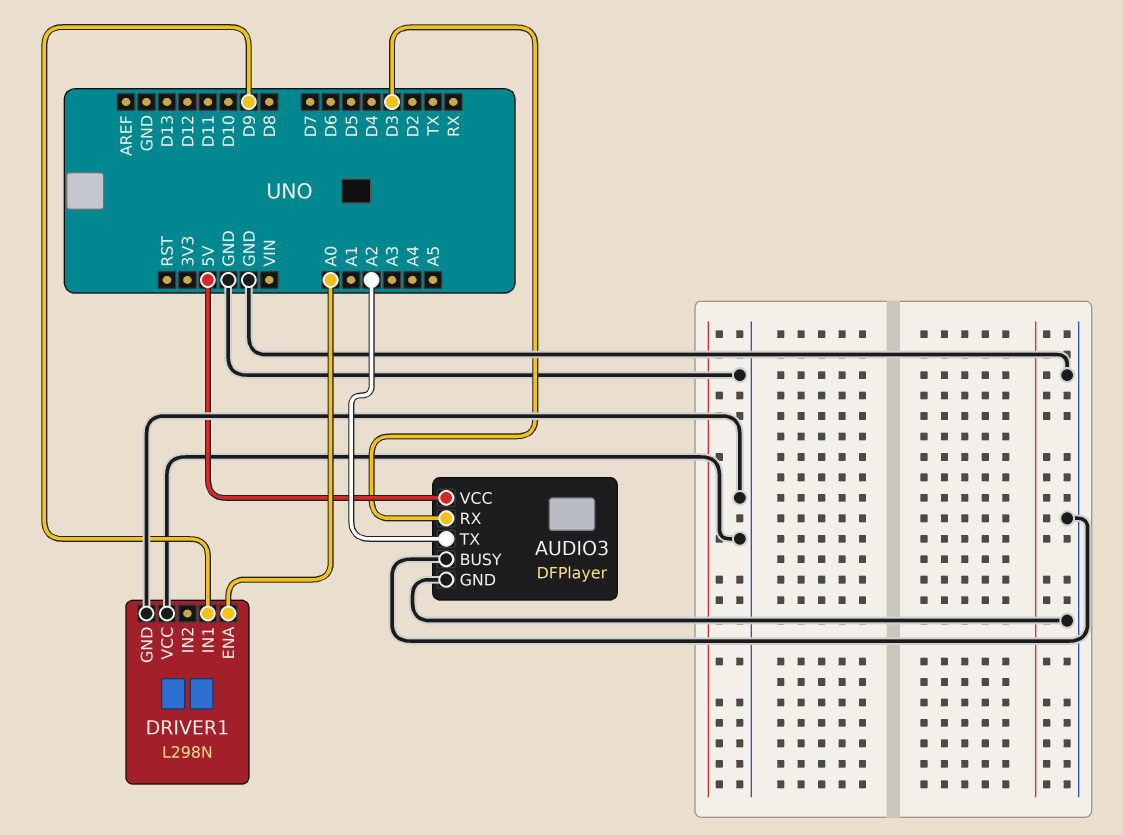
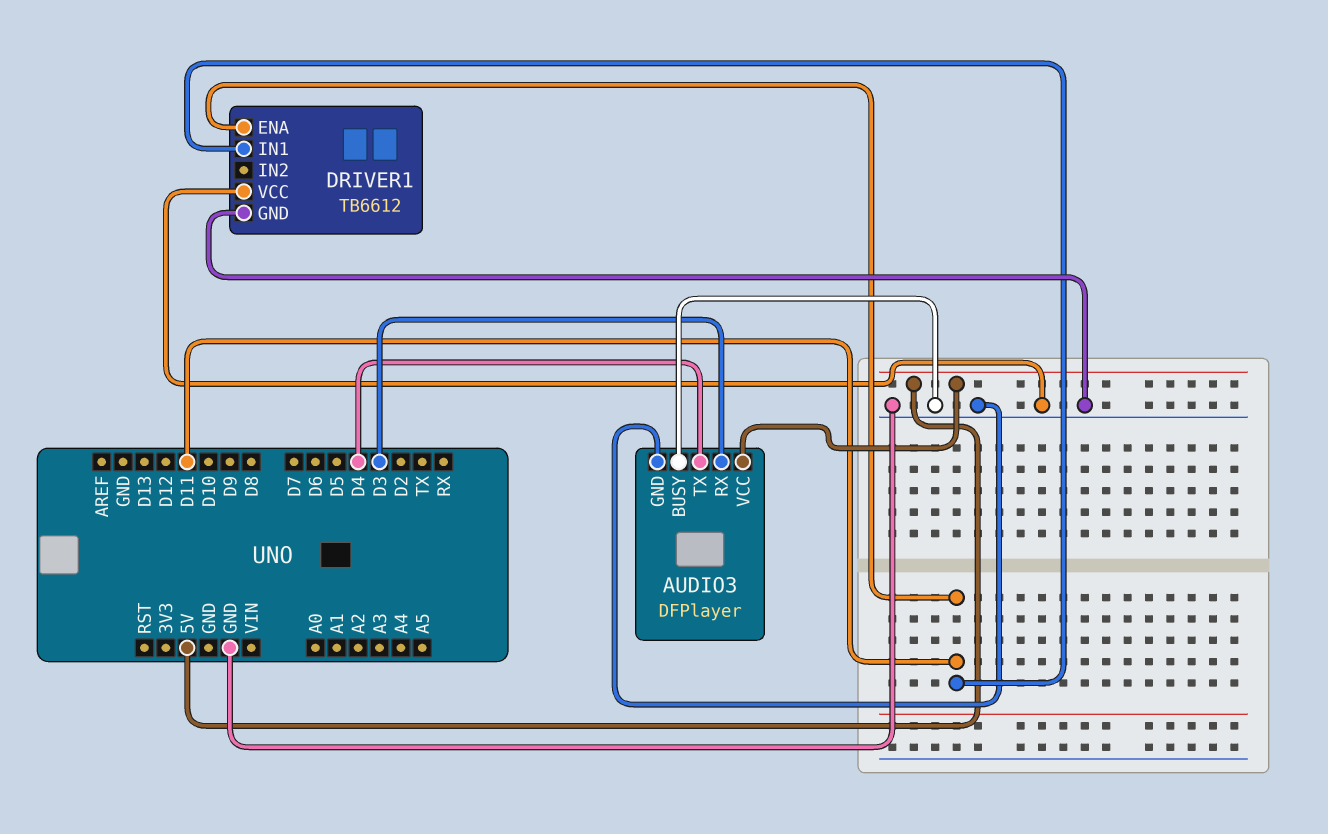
AUDIO3 pin TX: A2 -> D4
DRIVER1: L298N -> TB6612
DRIVER1 pin ENA: A0 -> D11
DRIVER1 pin IN1: D9 -> D11

